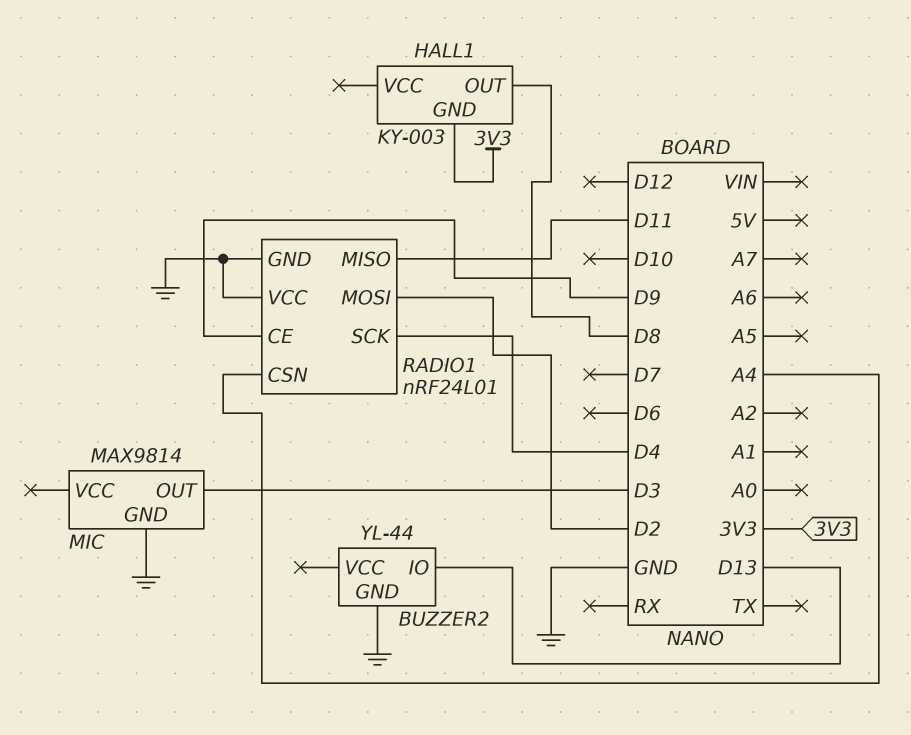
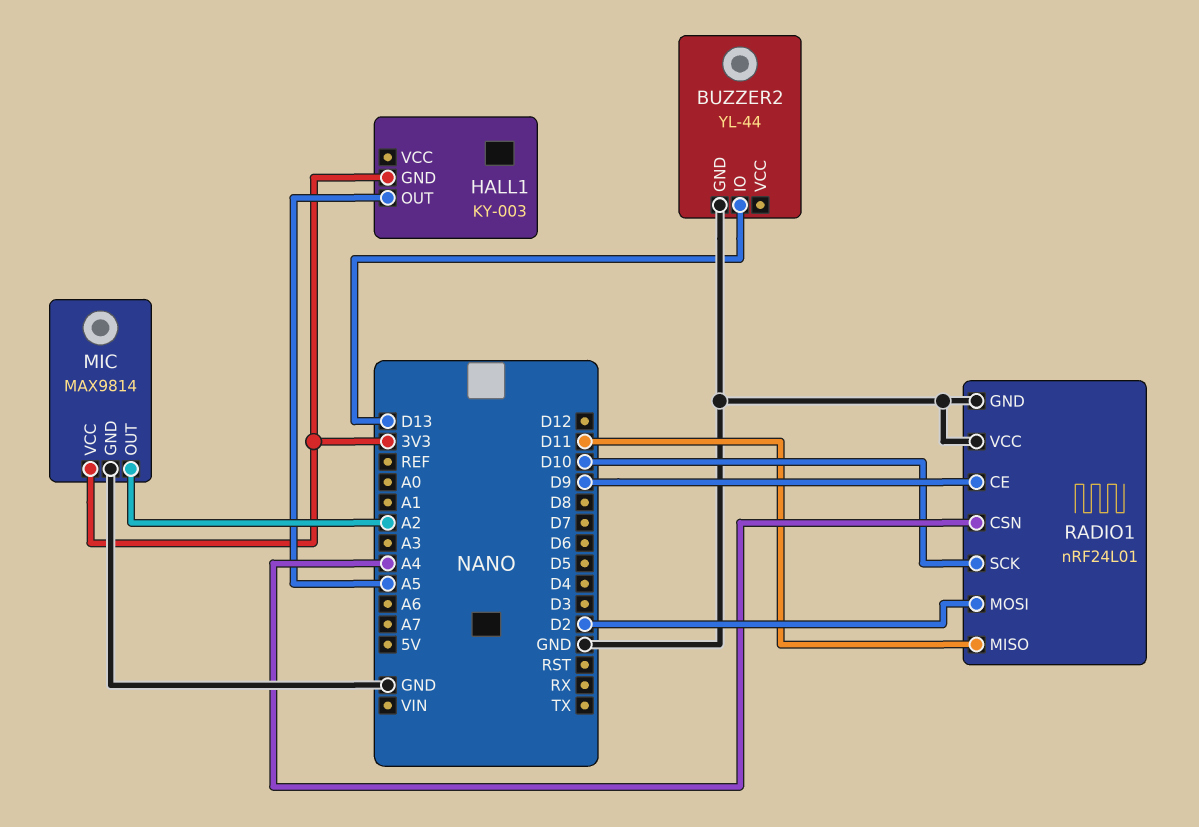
HALL1 pin OUT: D8 -> A5
MIC pin OUT: D3 -> A2
MIC pin VCC: none -> 3V3
RADIO1 pin SCK: D4 -> D10

